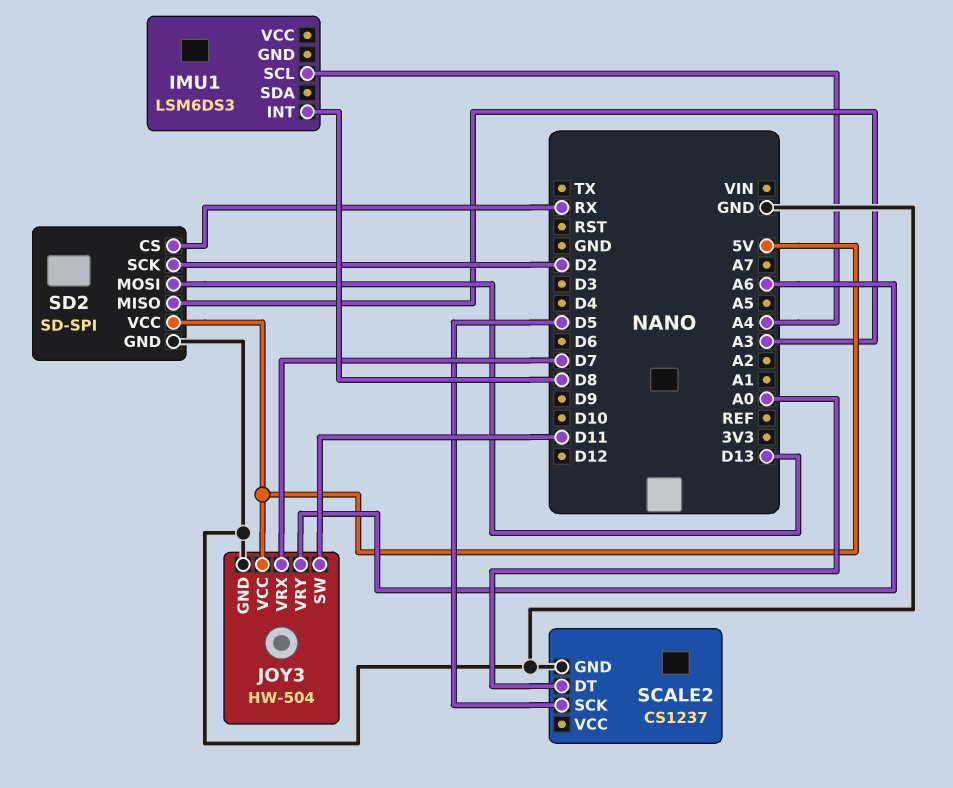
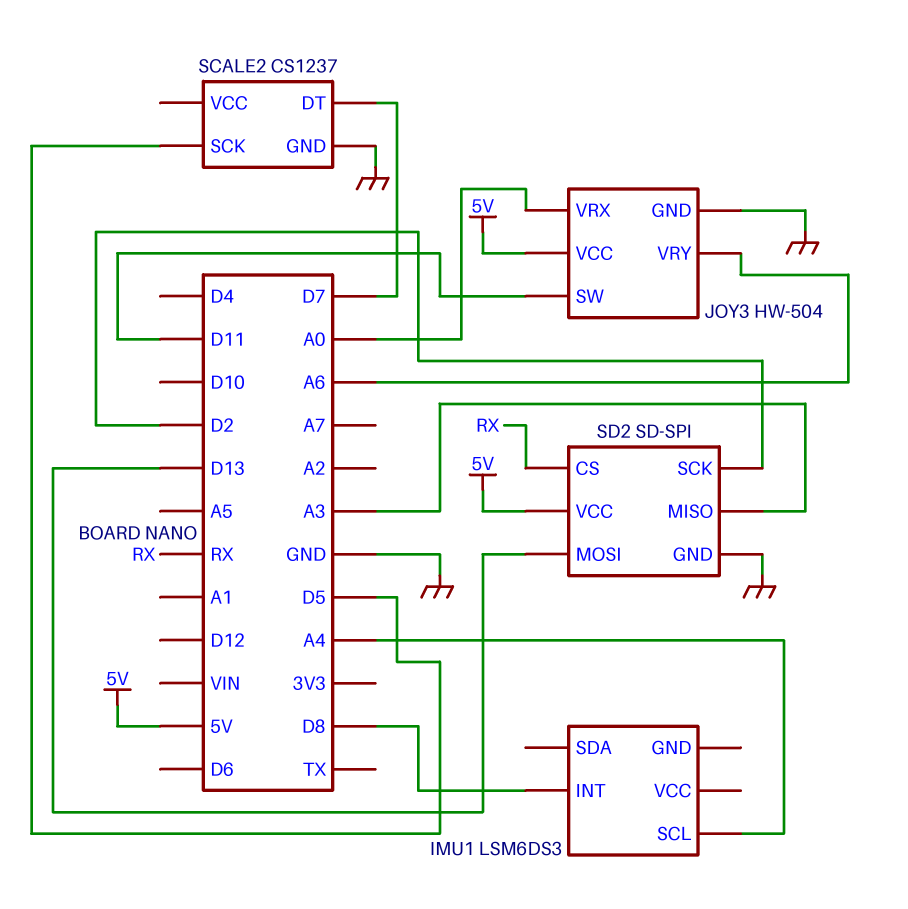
JOY3 pin VRX: D7 -> A0
SCALE2 pin DT: A0 -> D7

